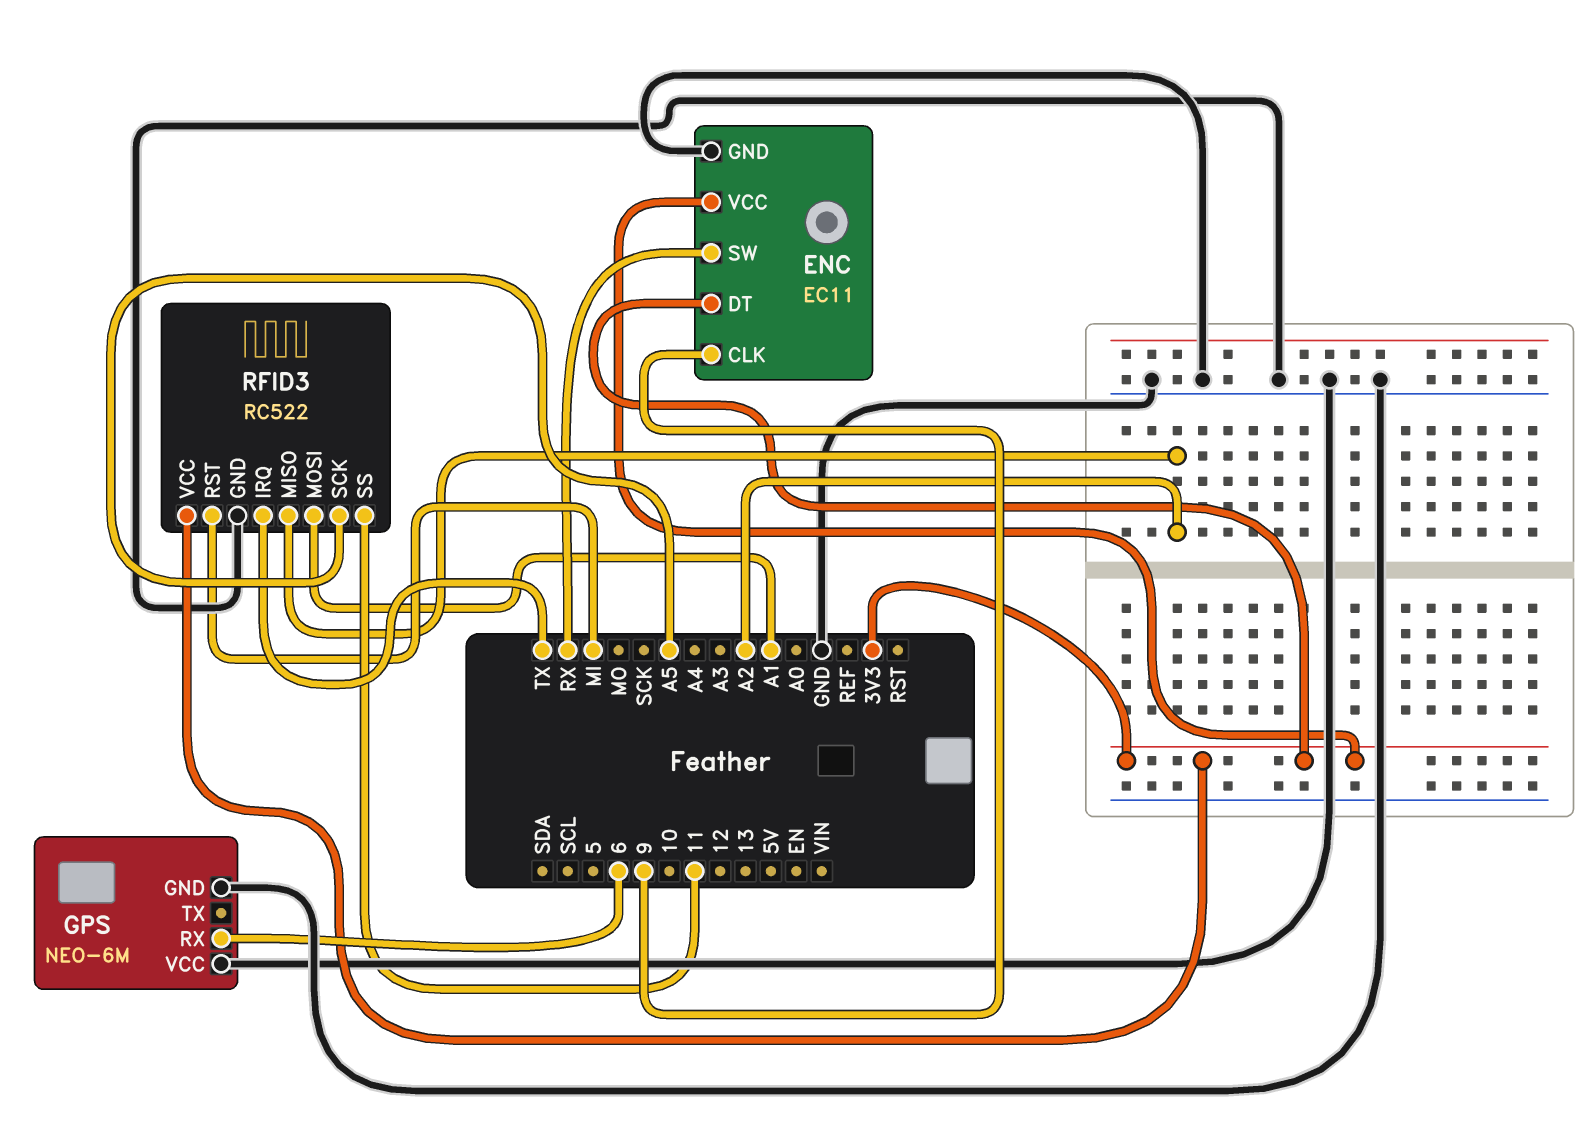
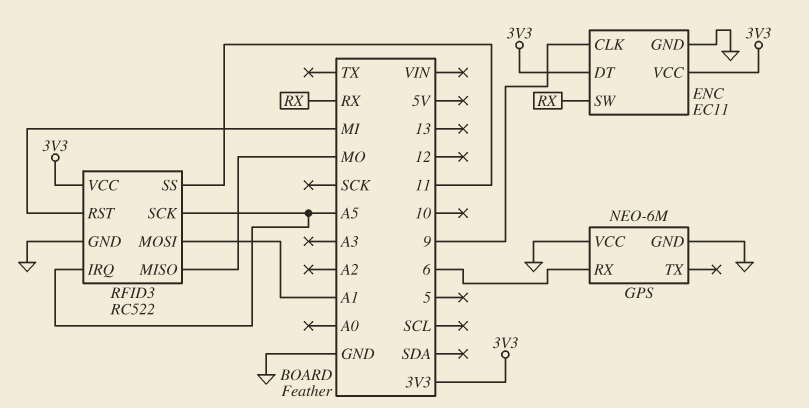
RFID3 pin IRQ: TX -> A5
RFID3 pin MISO: A2 -> MO

